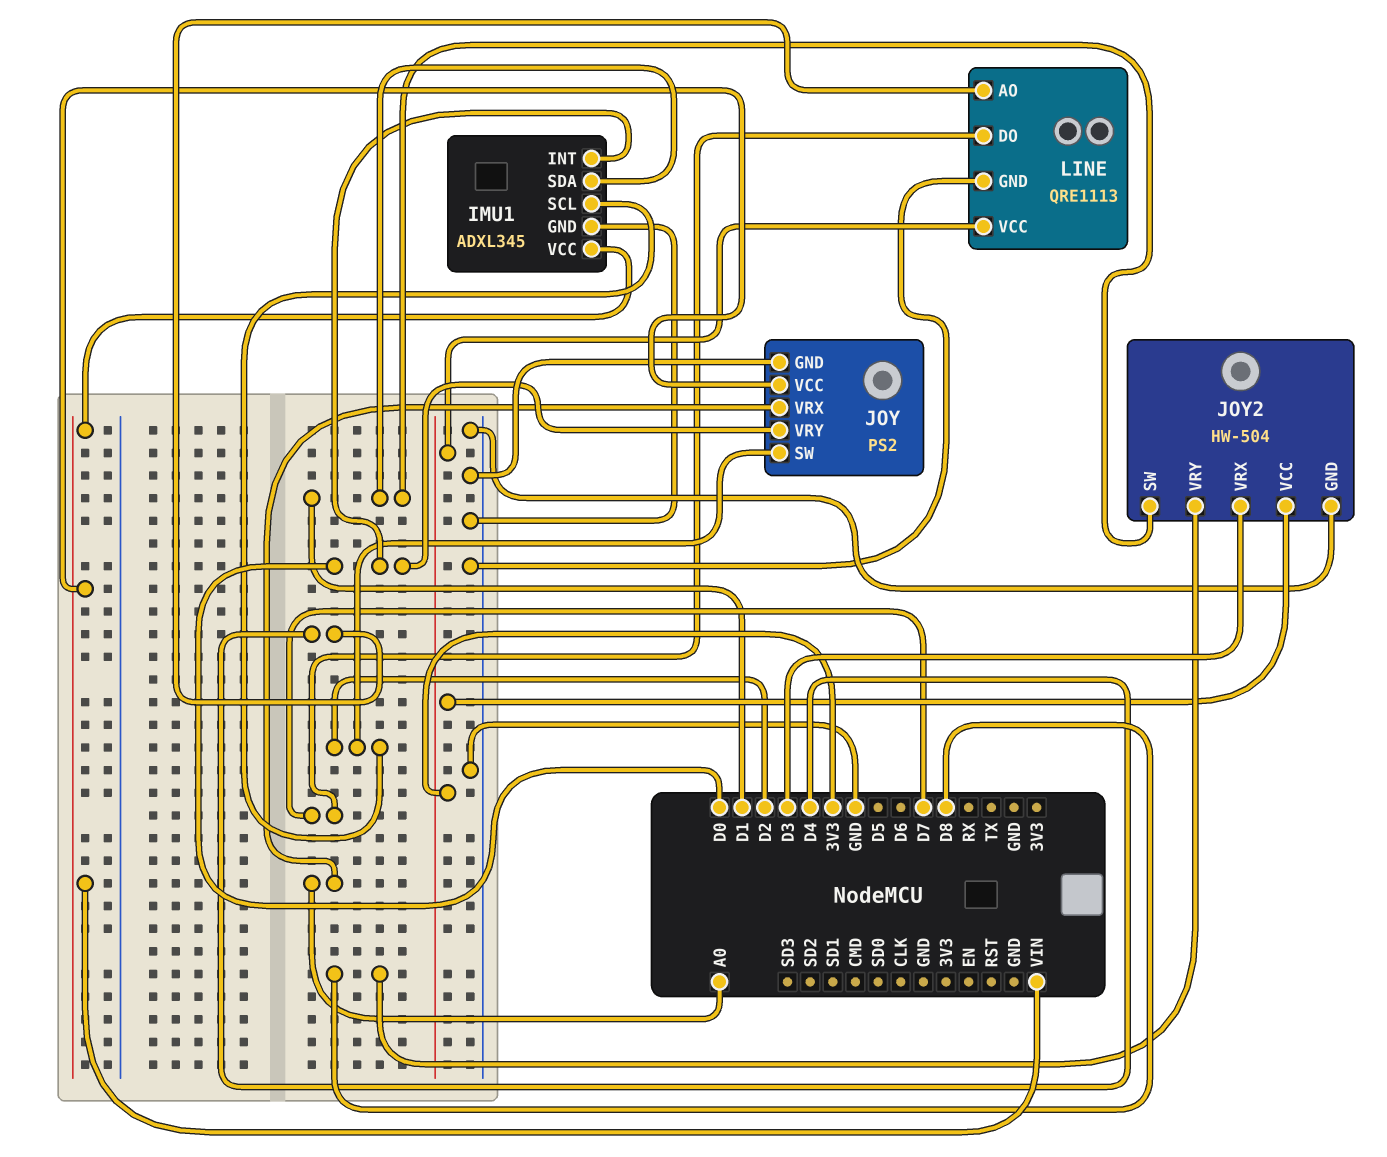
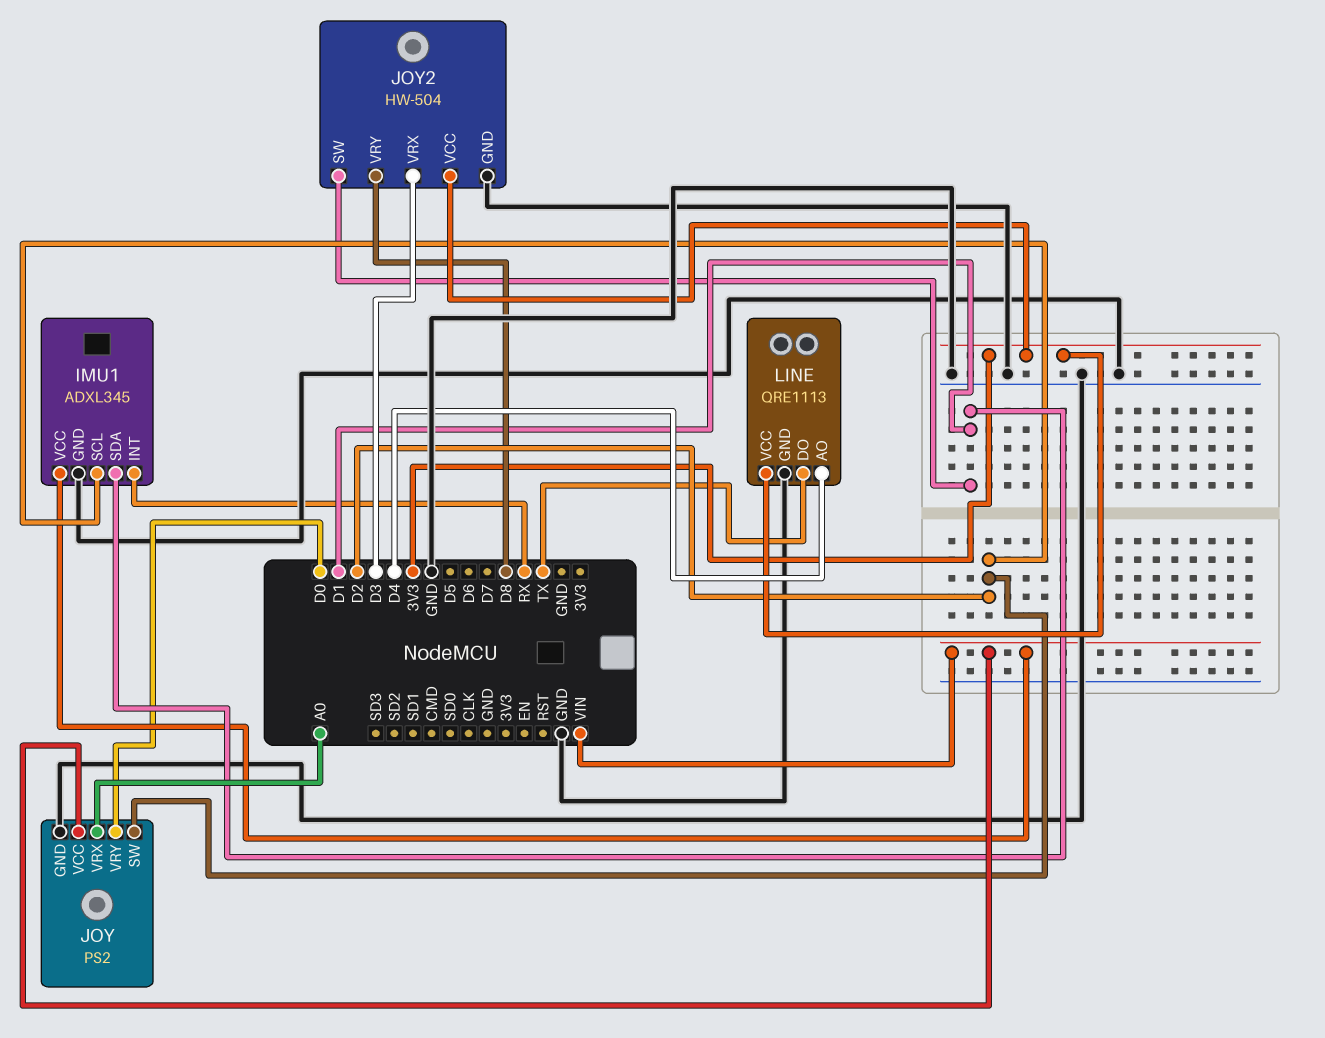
IMU1 pin INT: D0 -> RX
LINE pin DO: D7 -> TX

